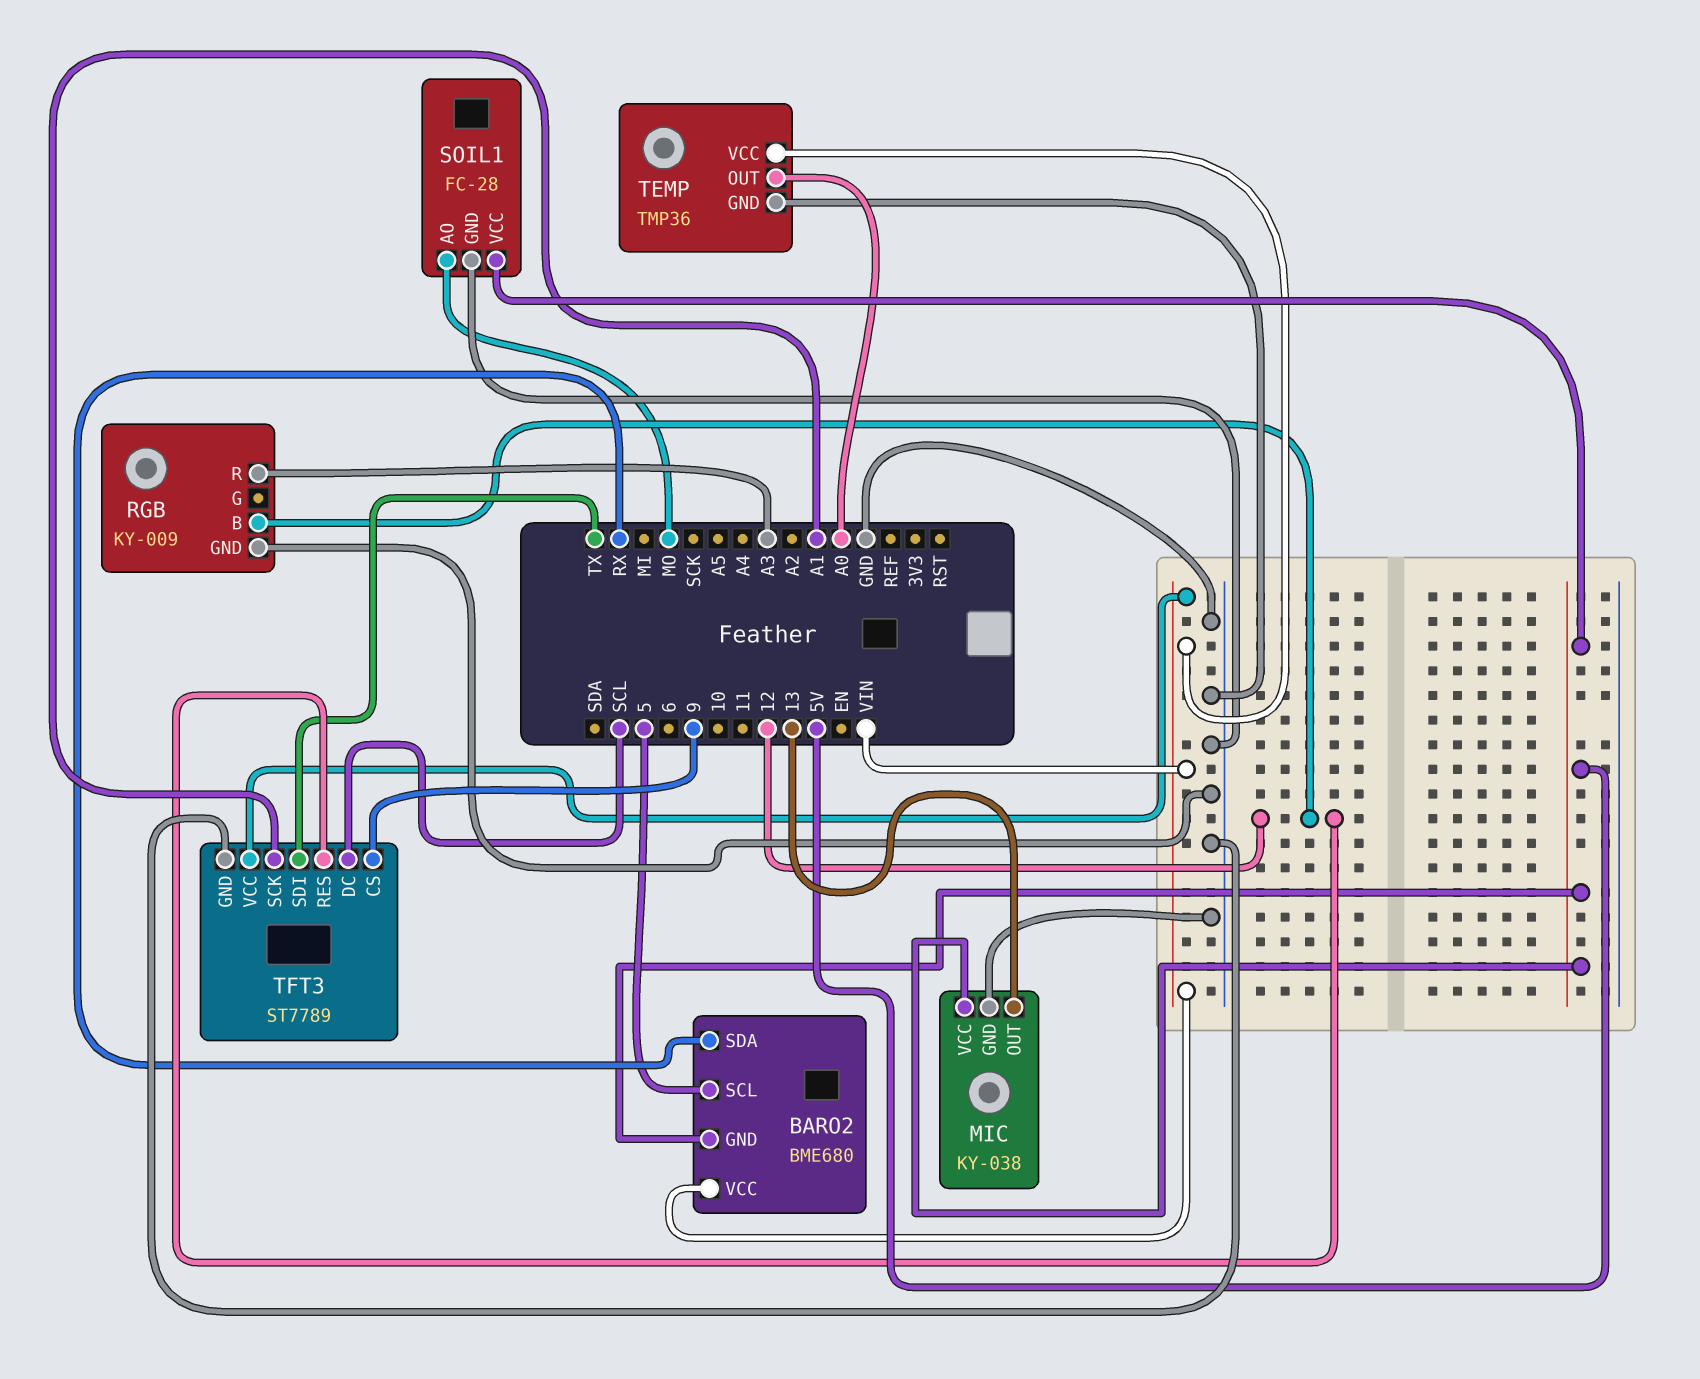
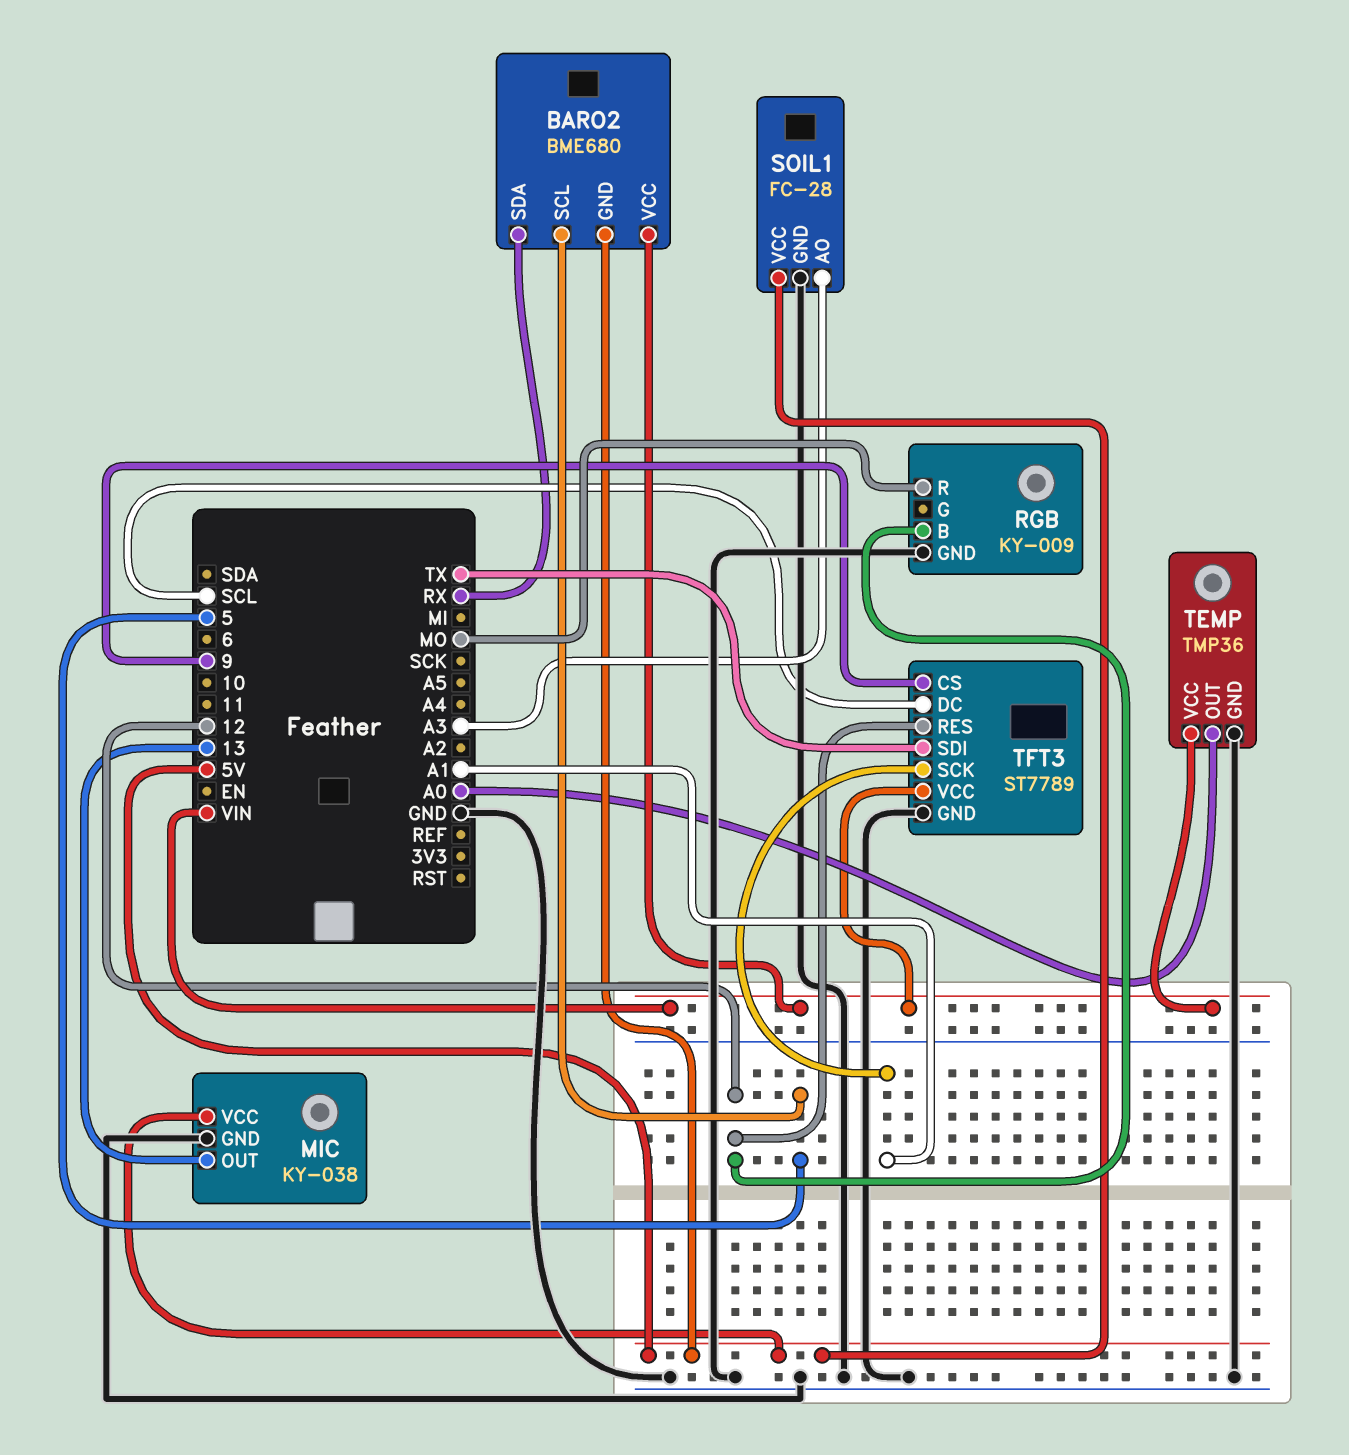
RGB pin R: A3 -> MO
SOIL1 pin AO: MO -> A3

